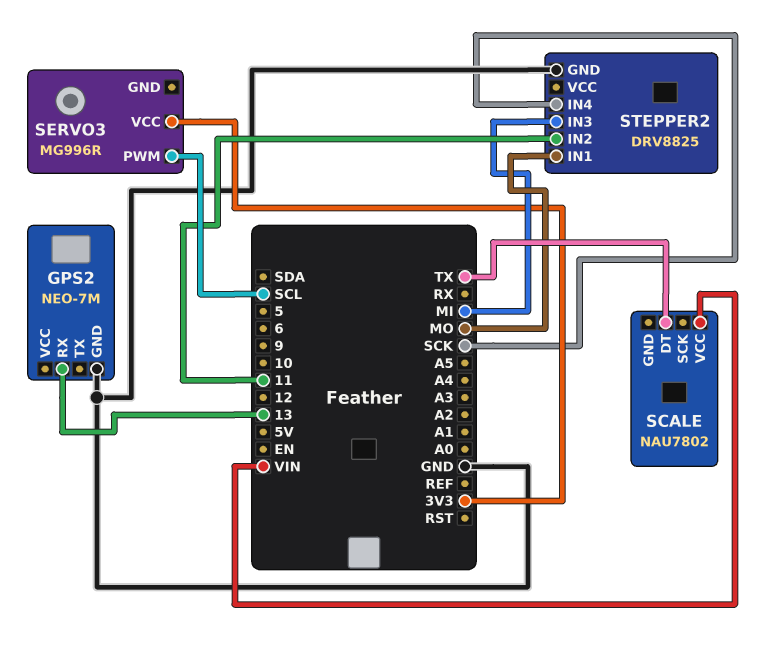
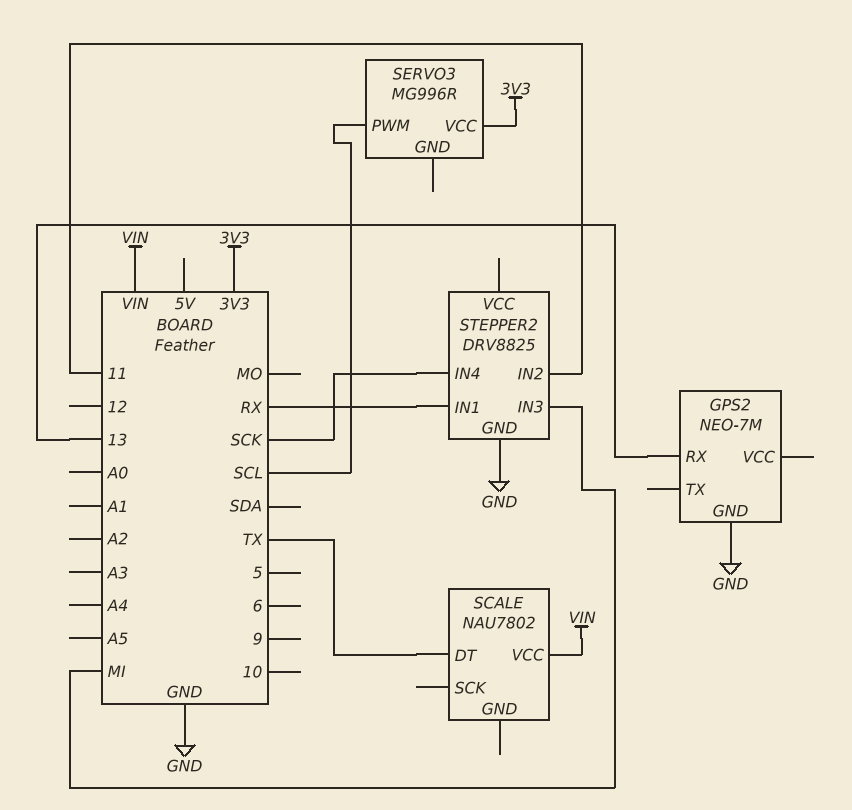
STEPPER2 pin IN1: MO -> RX

